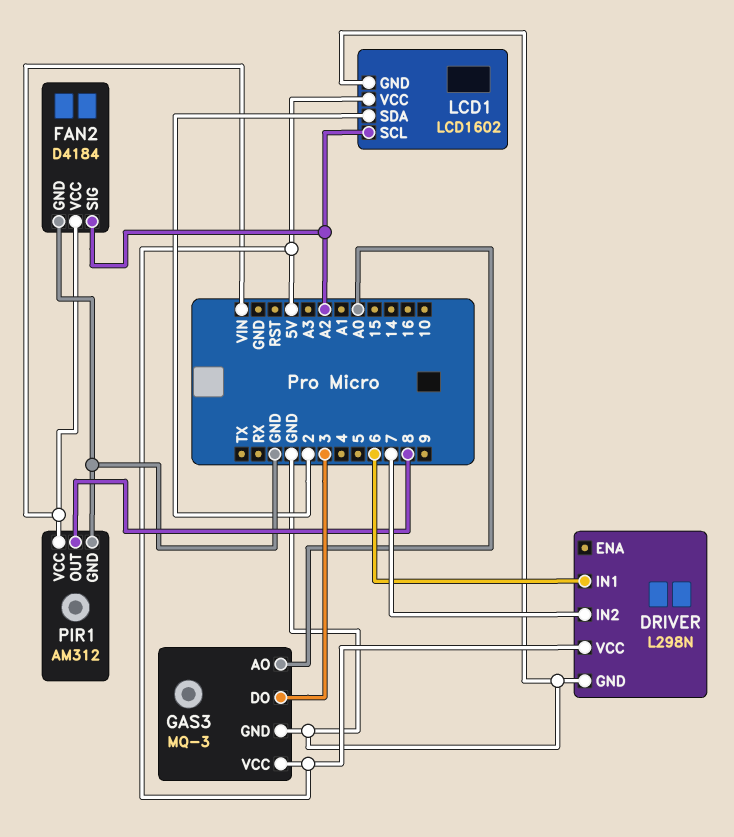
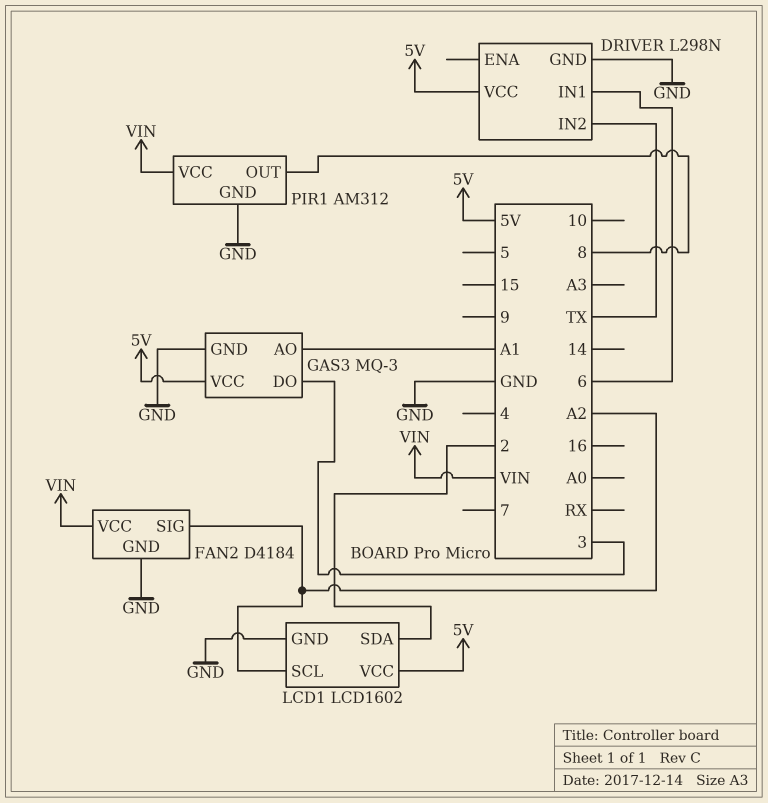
DRIVER pin IN2: 7 -> TX
GAS3 pin AO: A0 -> A1

